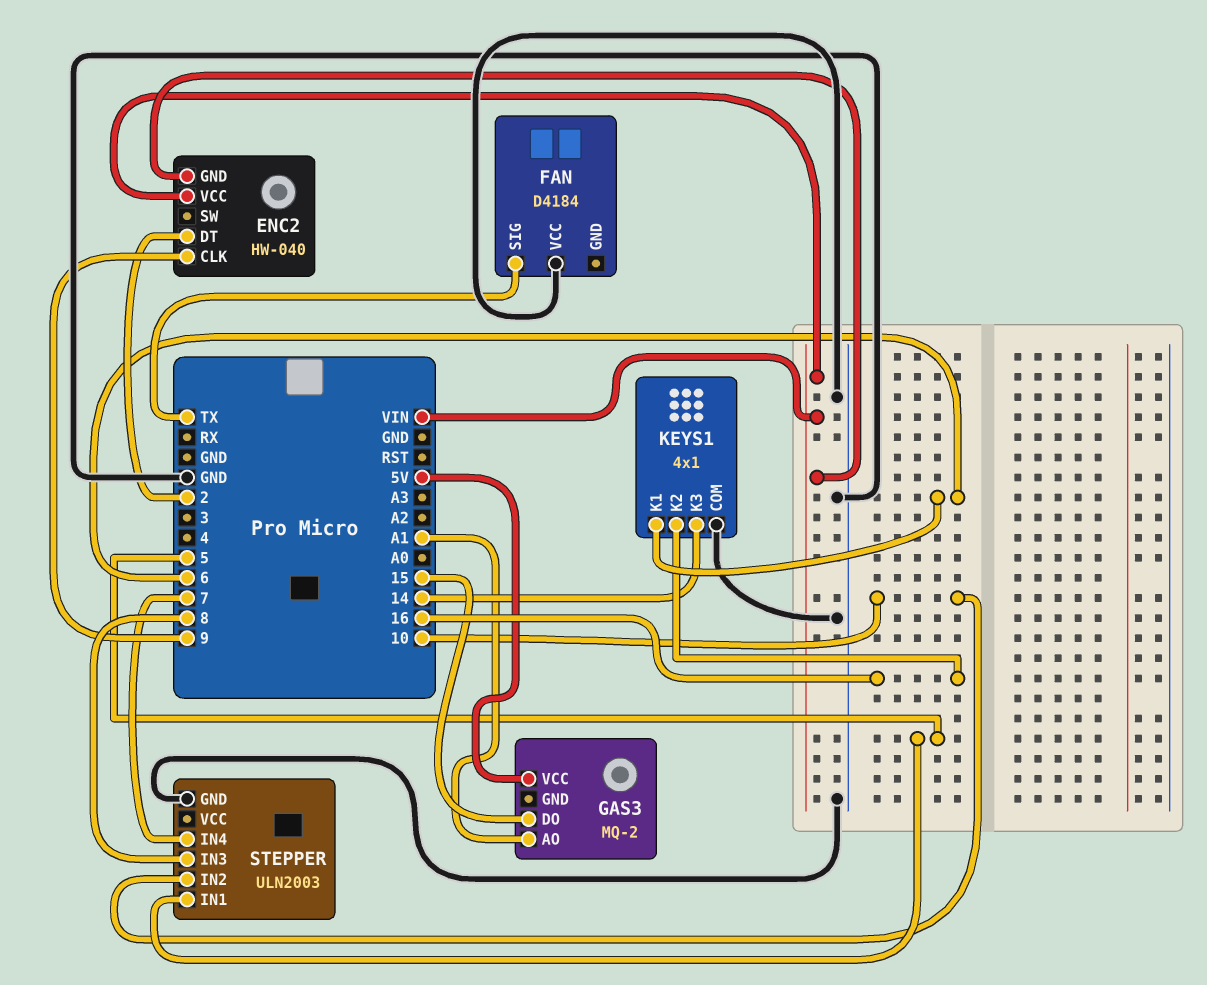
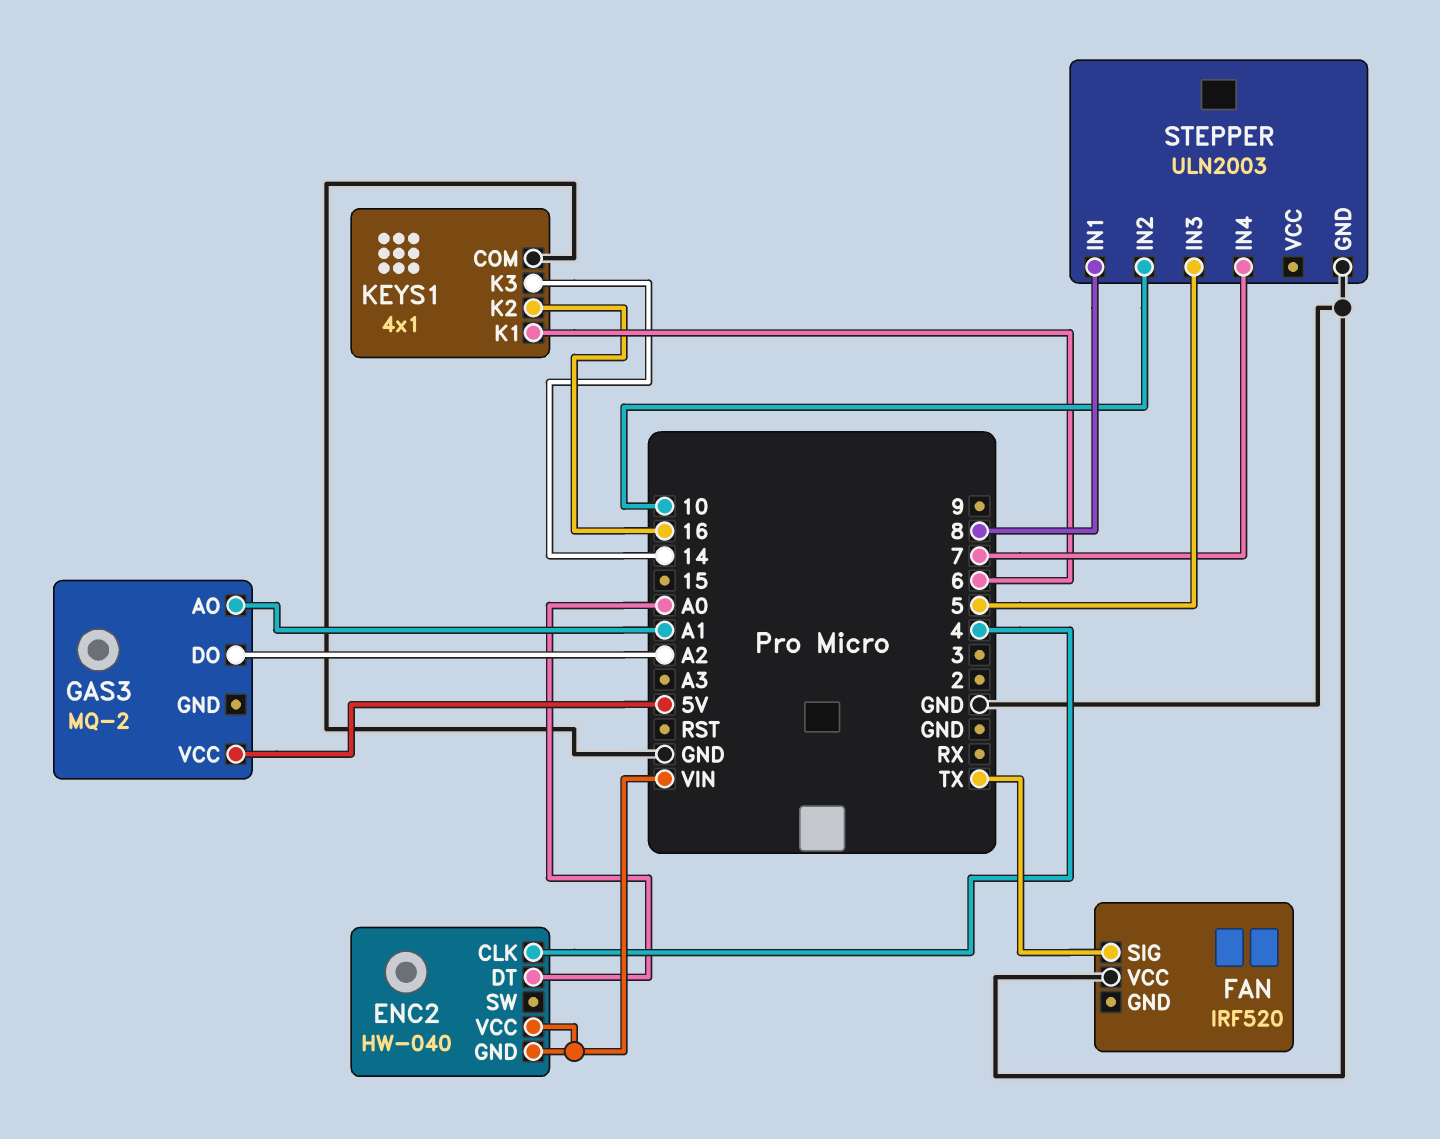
ENC2 pin CLK: 9 -> 4
ENC2 pin DT: 2 -> A0
FAN: D4184 -> IRF520
GAS3 pin DO: 15 -> A2
STEPPER pin IN1: 5 -> 8
STEPPER pin IN3: 8 -> 5

